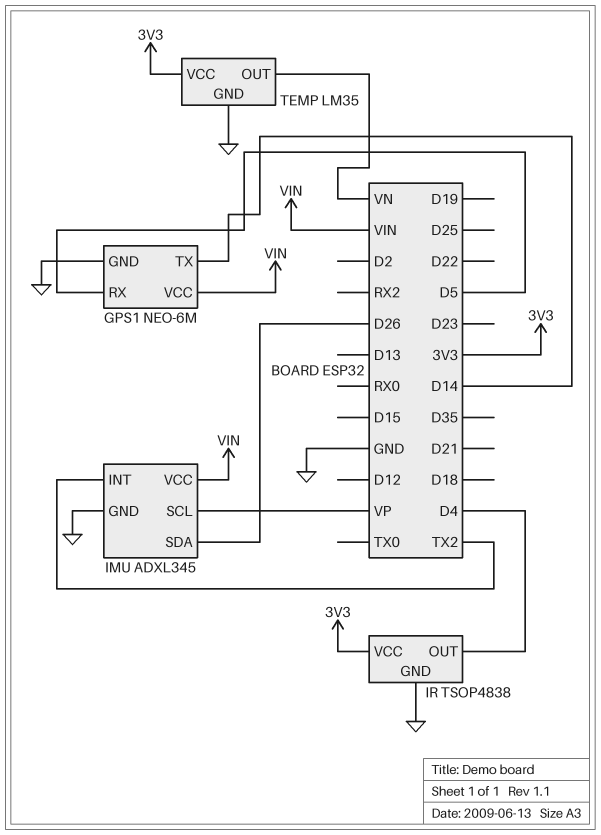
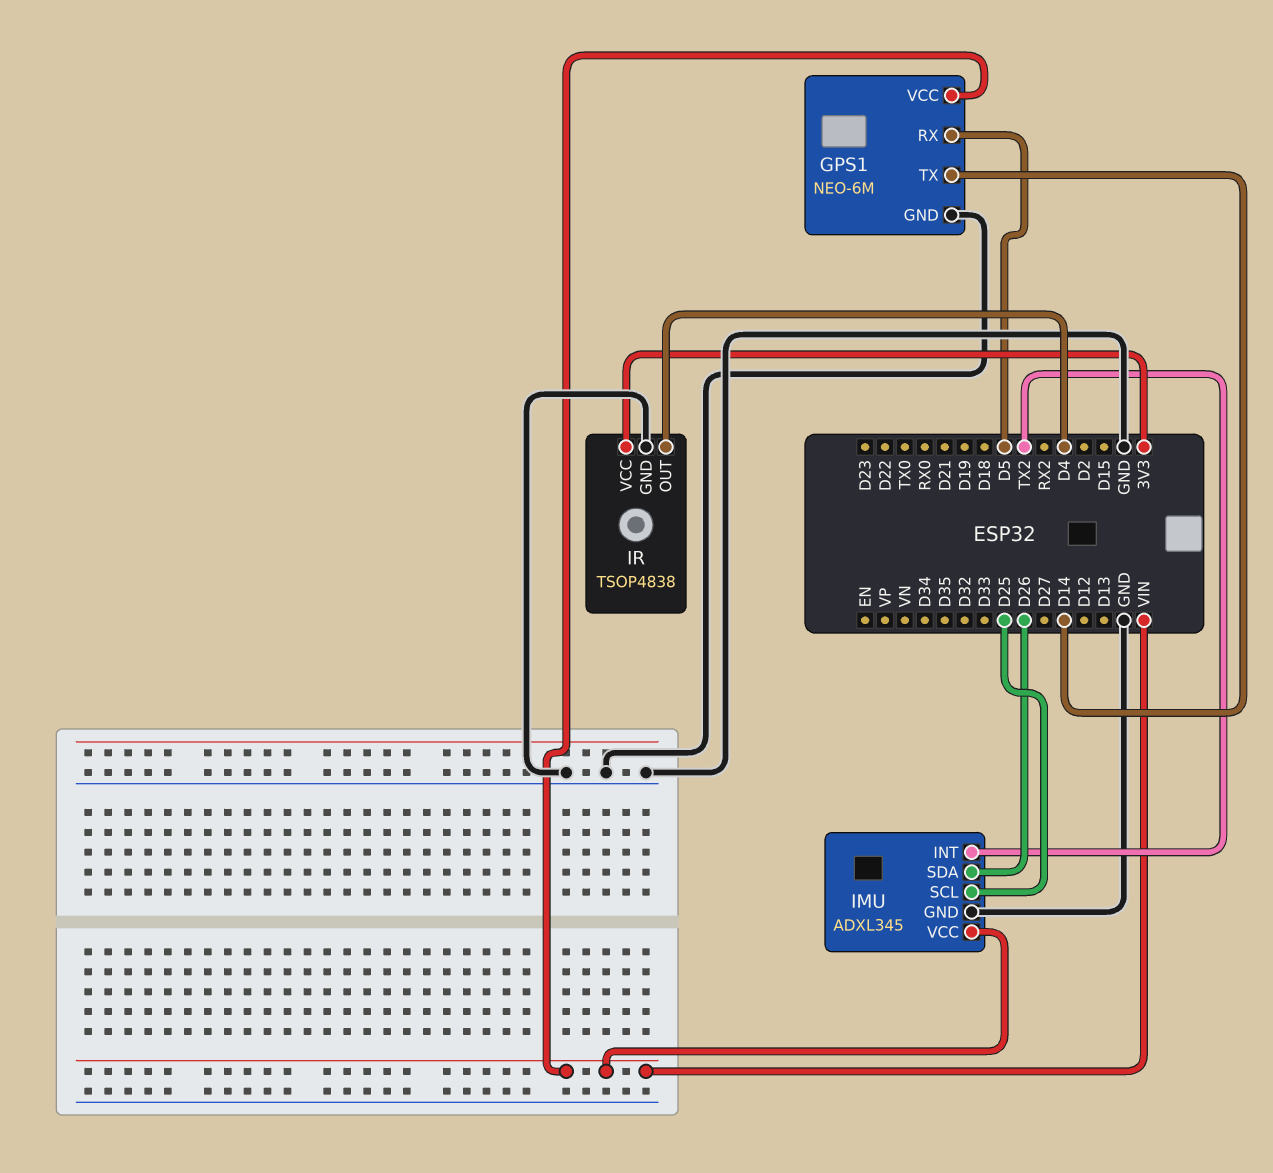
IMU pin SCL: VP -> D25
TEMP: LM35 -> none
TEMP pin GND: GND -> none
TEMP pin OUT: VN -> none
TEMP pin VCC: 3V3 -> none

